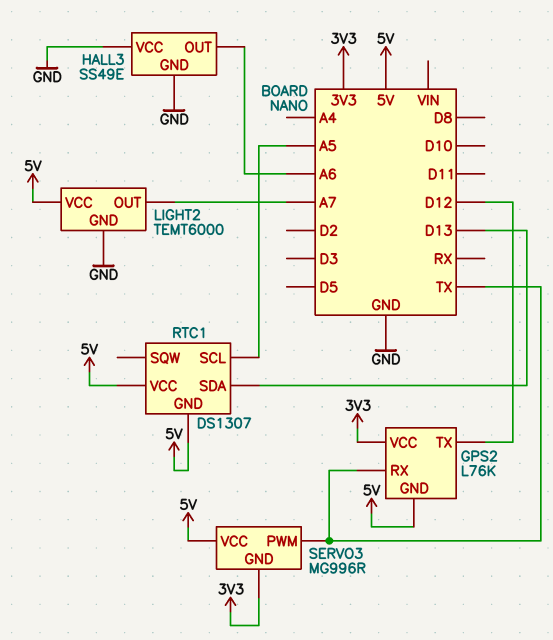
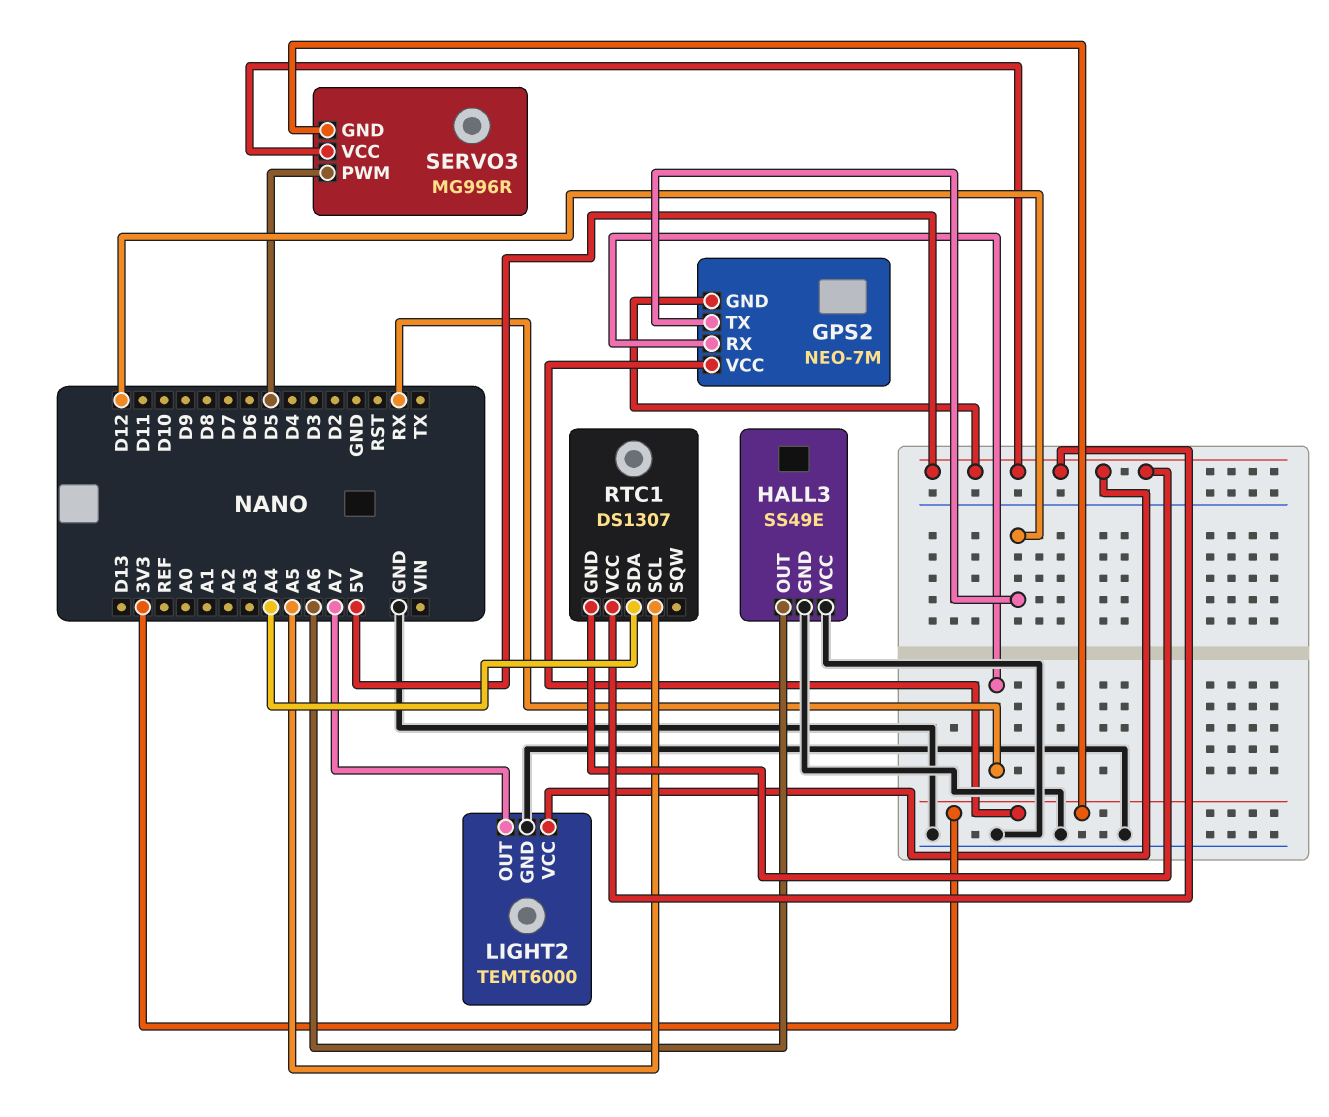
GPS2: L76K -> NEO-7M
GPS2 pin RX: TX -> RX
RTC1 pin SDA: D13 -> A4
SERVO3 pin PWM: TX -> D5

